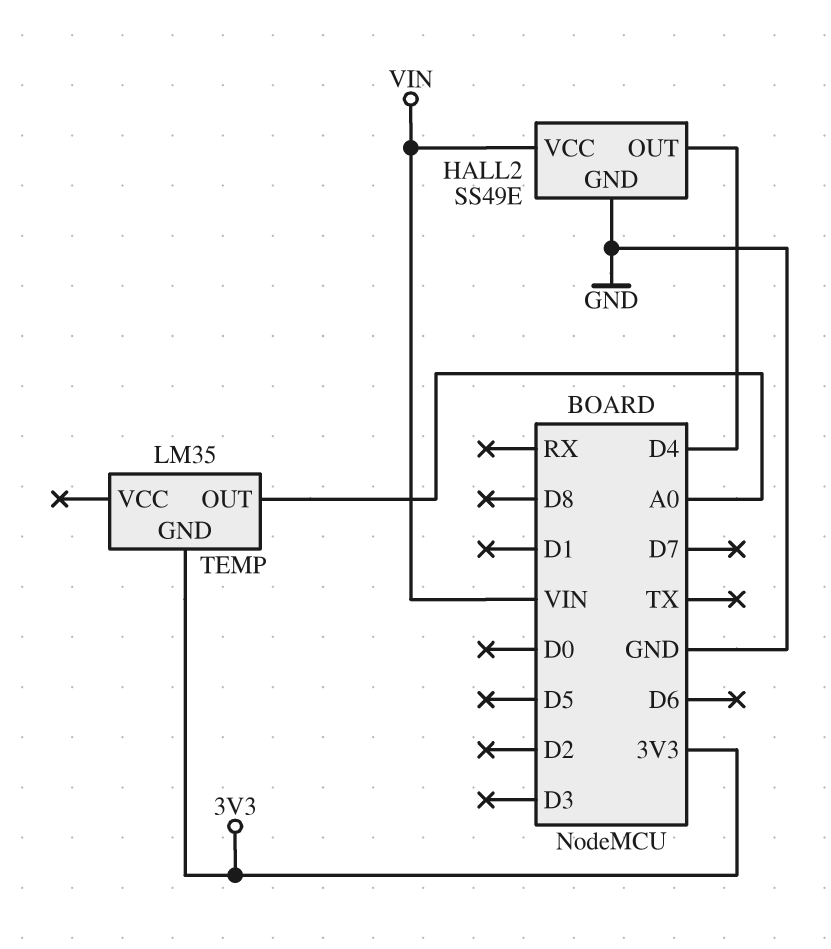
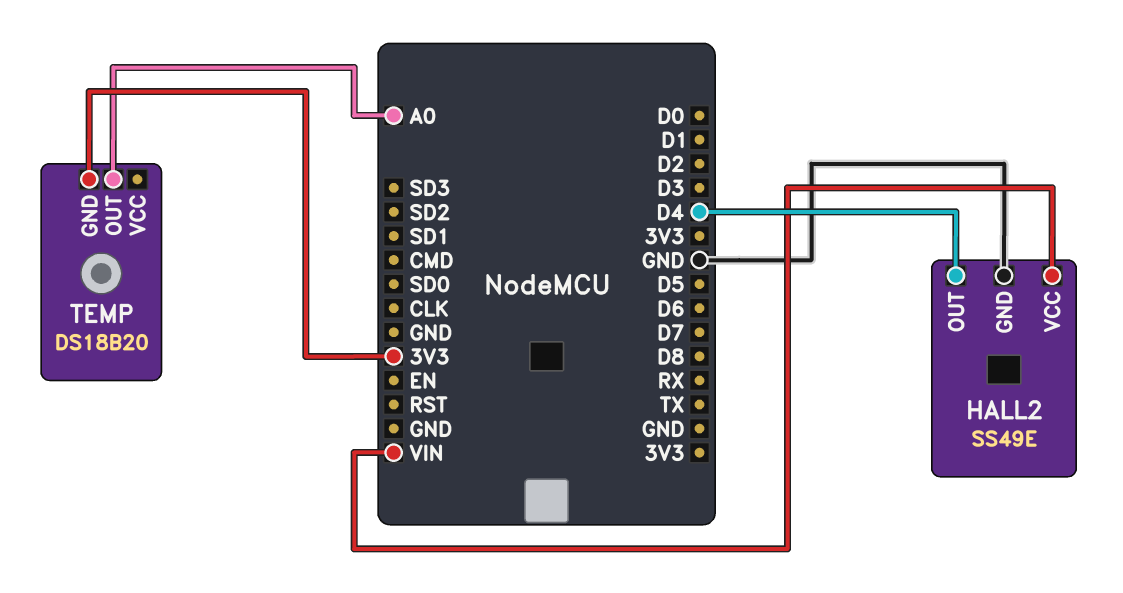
TEMP: LM35 -> DS18B20

